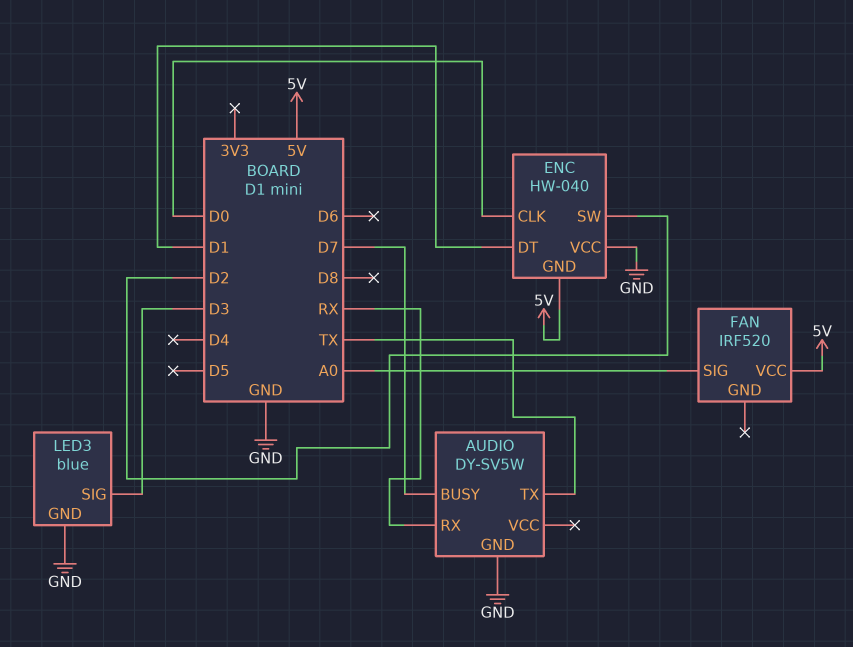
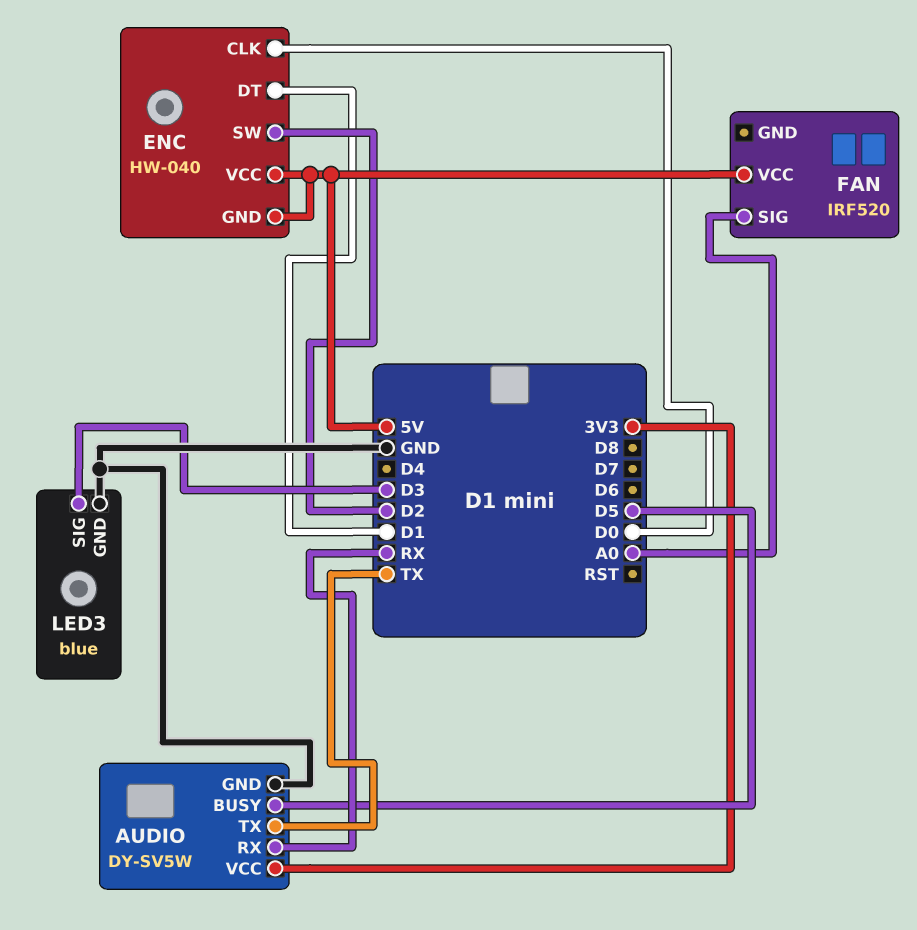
AUDIO pin BUSY: D7 -> D5
AUDIO pin VCC: none -> 3V3
ENC pin VCC: GND -> 5V

